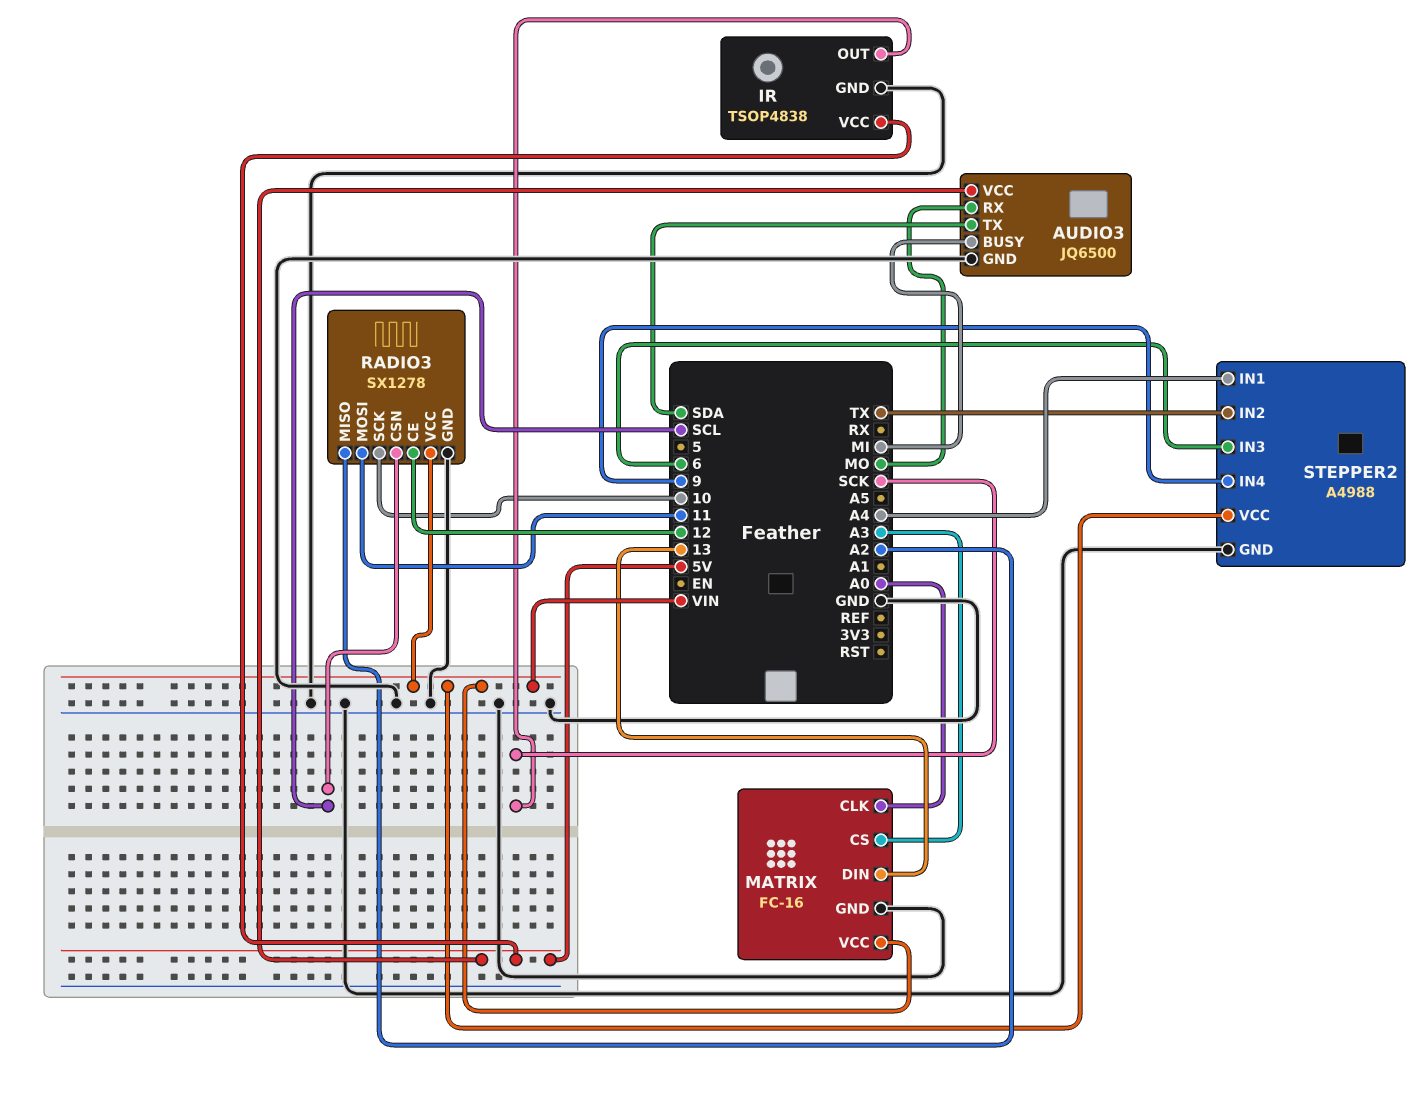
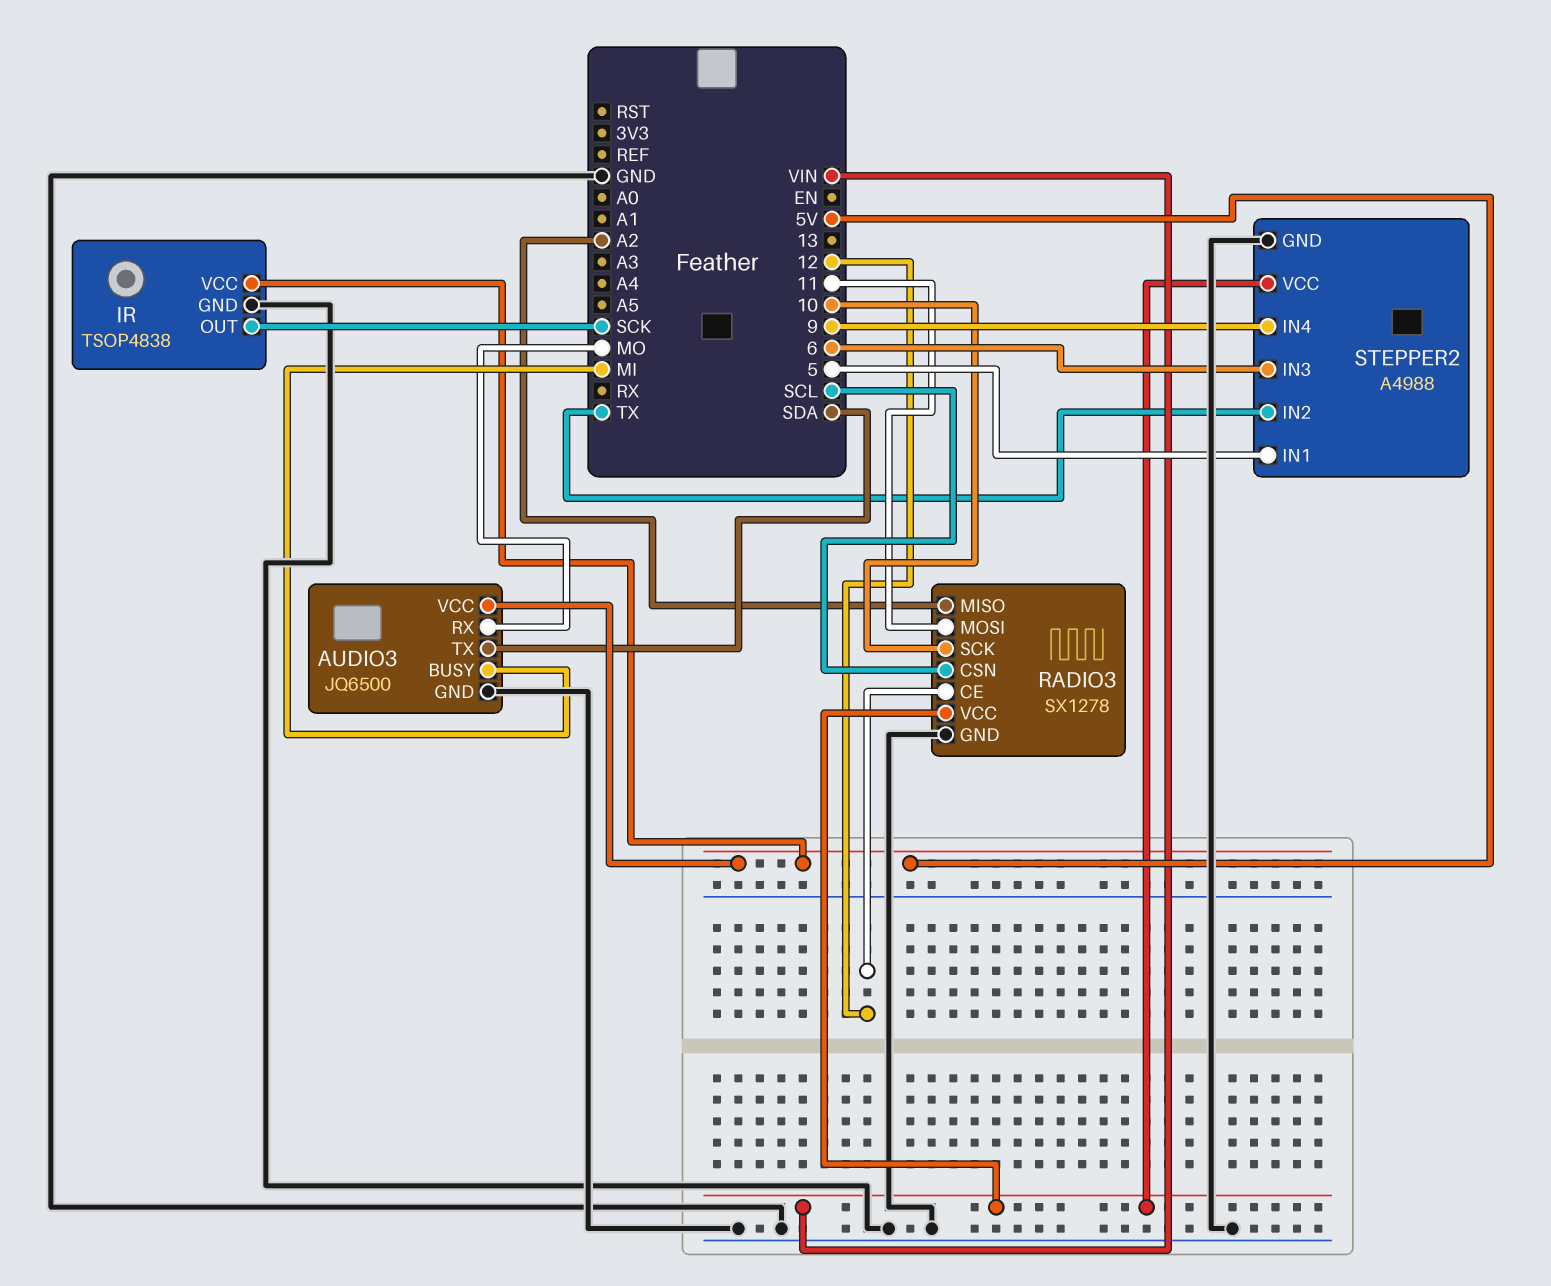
MATRIX: FC-16 -> none
MATRIX pin CLK: A0 -> none
MATRIX pin CS: A3 -> none
MATRIX pin DIN: 13 -> none
MATRIX pin GND: GND -> none
MATRIX pin VCC: VIN -> none
STEPPER2 pin IN1: A4 -> 5

